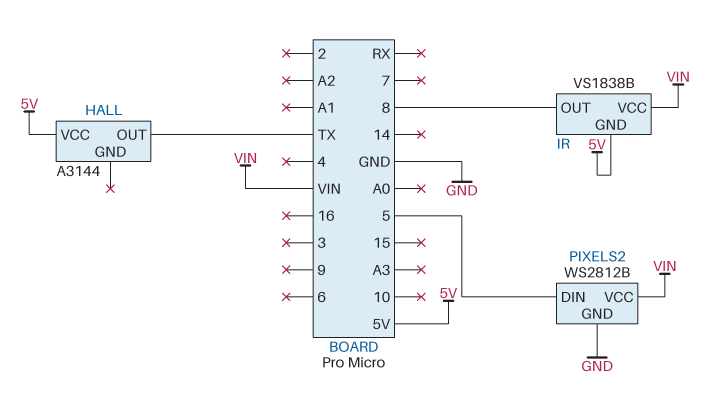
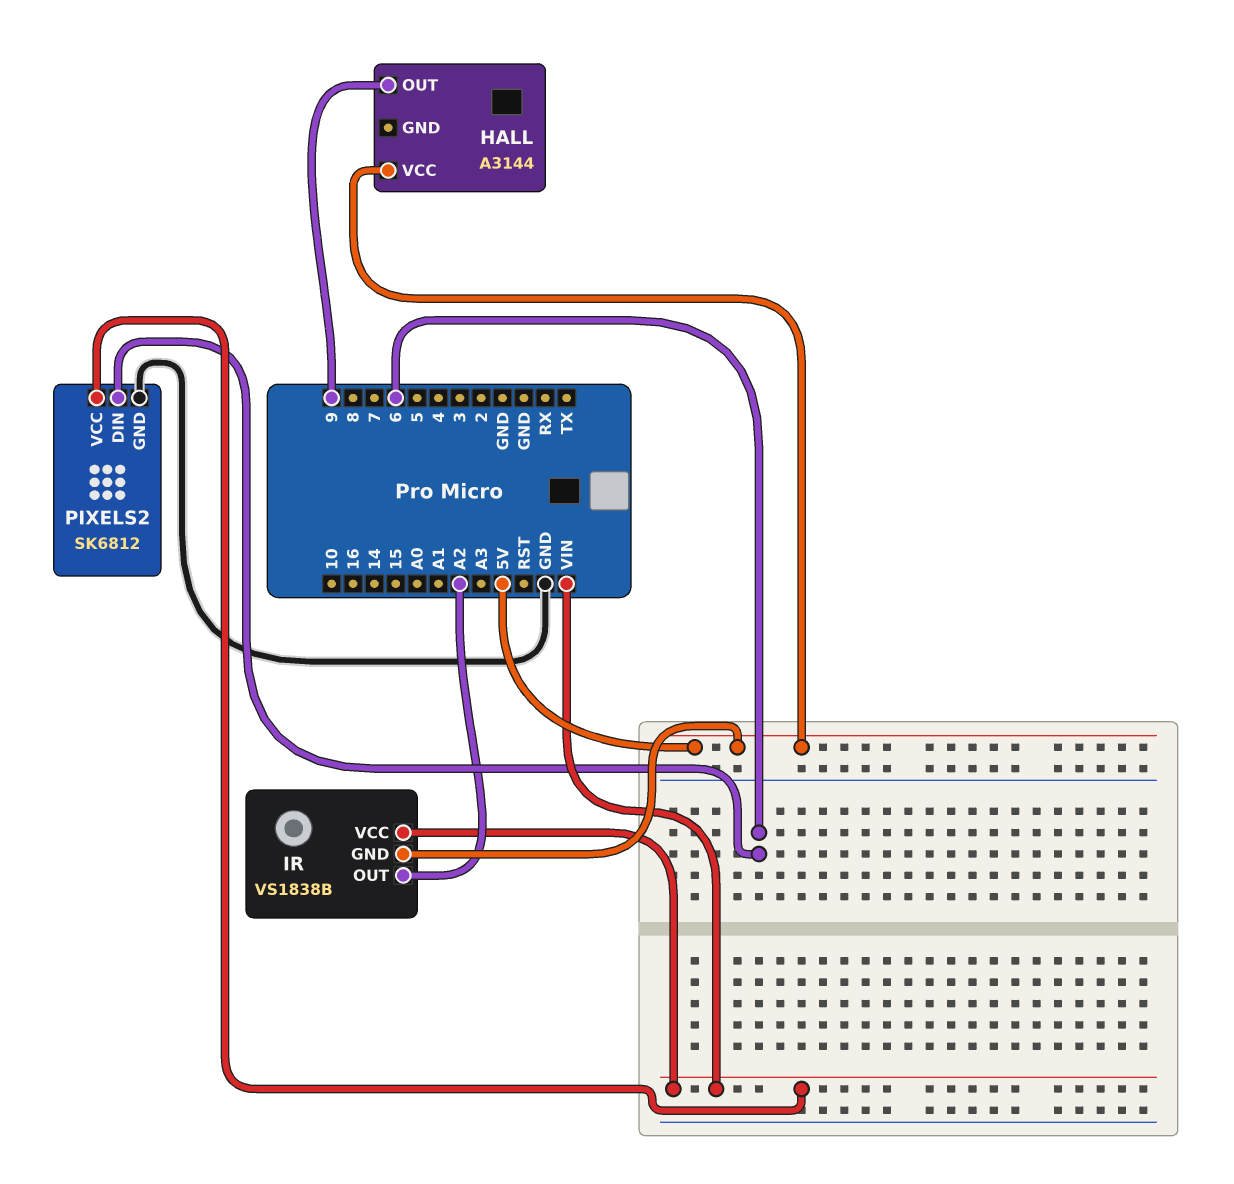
HALL pin OUT: TX -> 9
IR pin OUT: 8 -> A2
PIXELS2: WS2812B -> SK6812
PIXELS2 pin DIN: 5 -> 6

